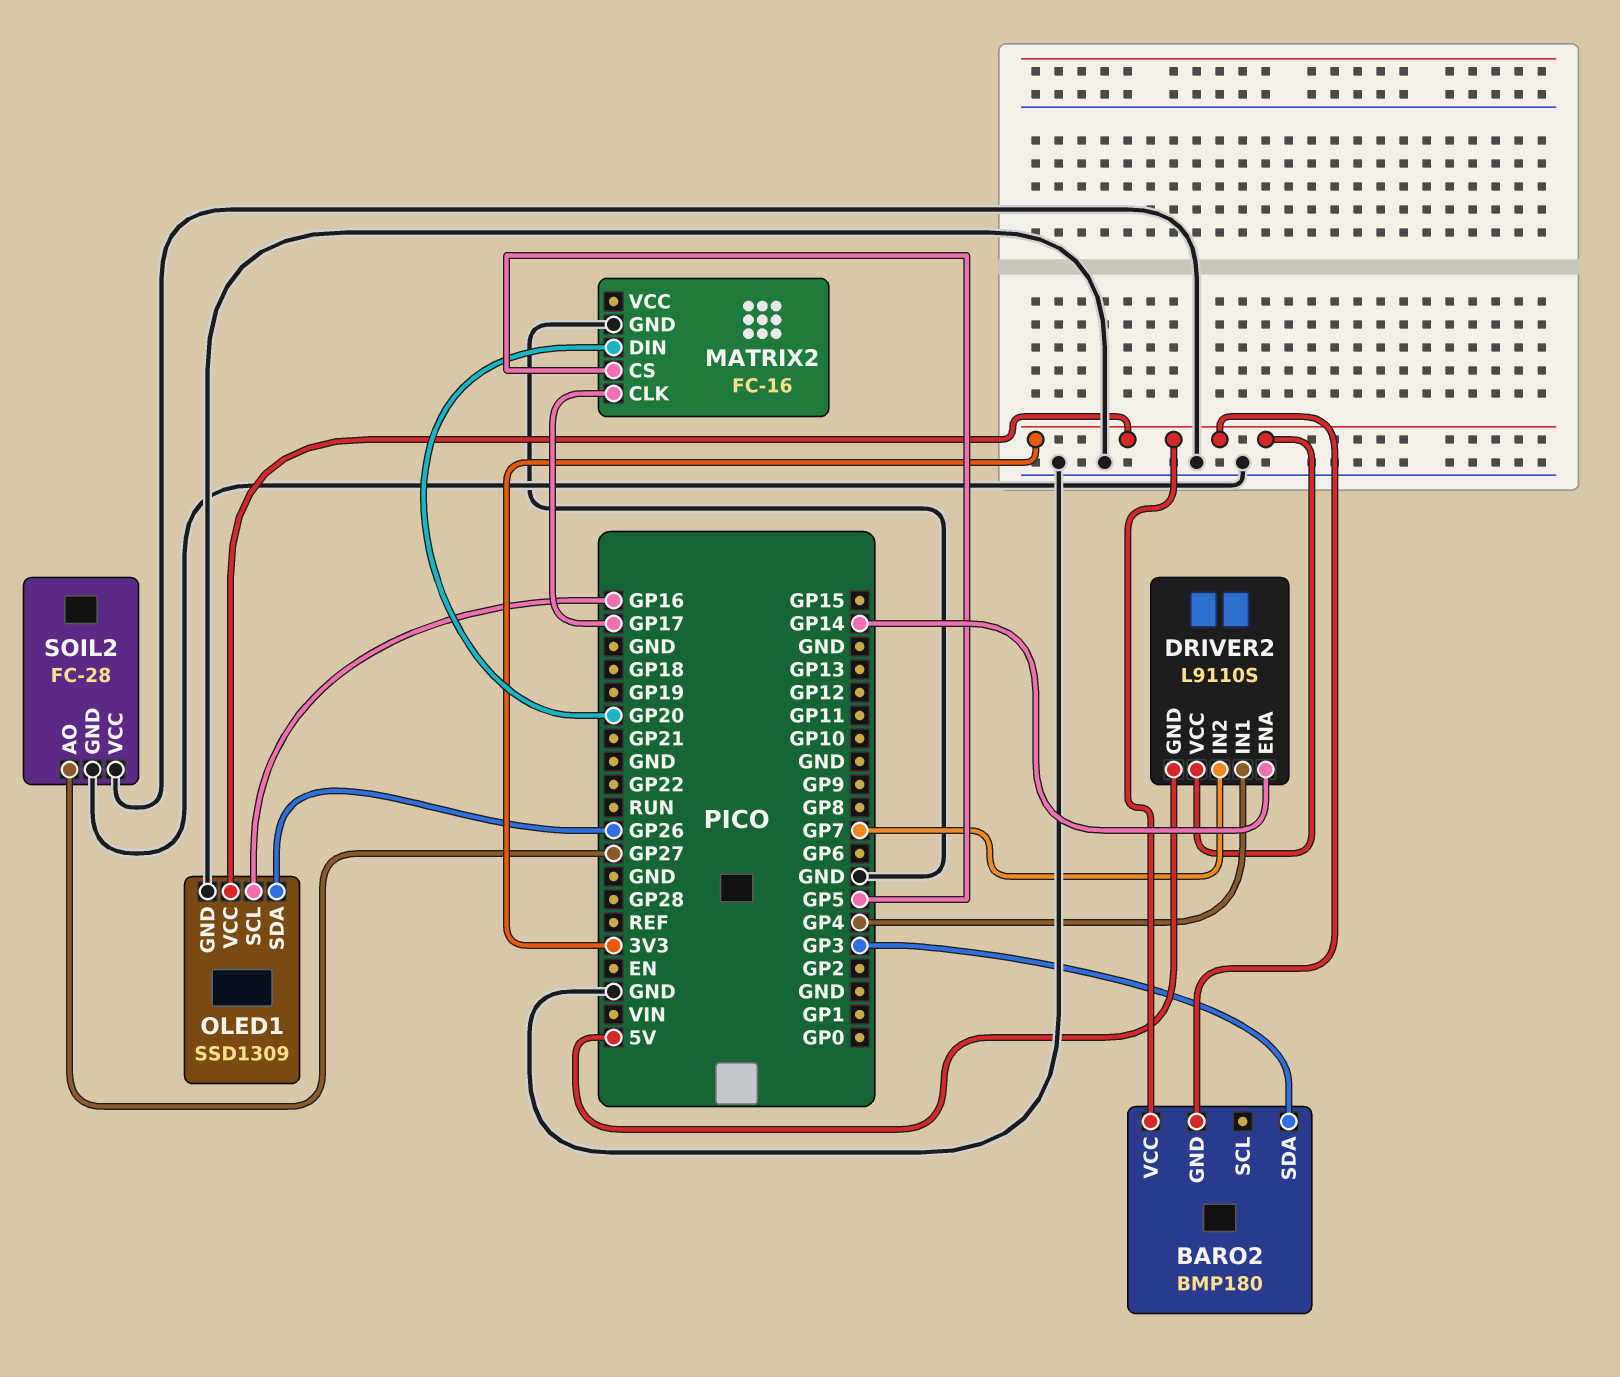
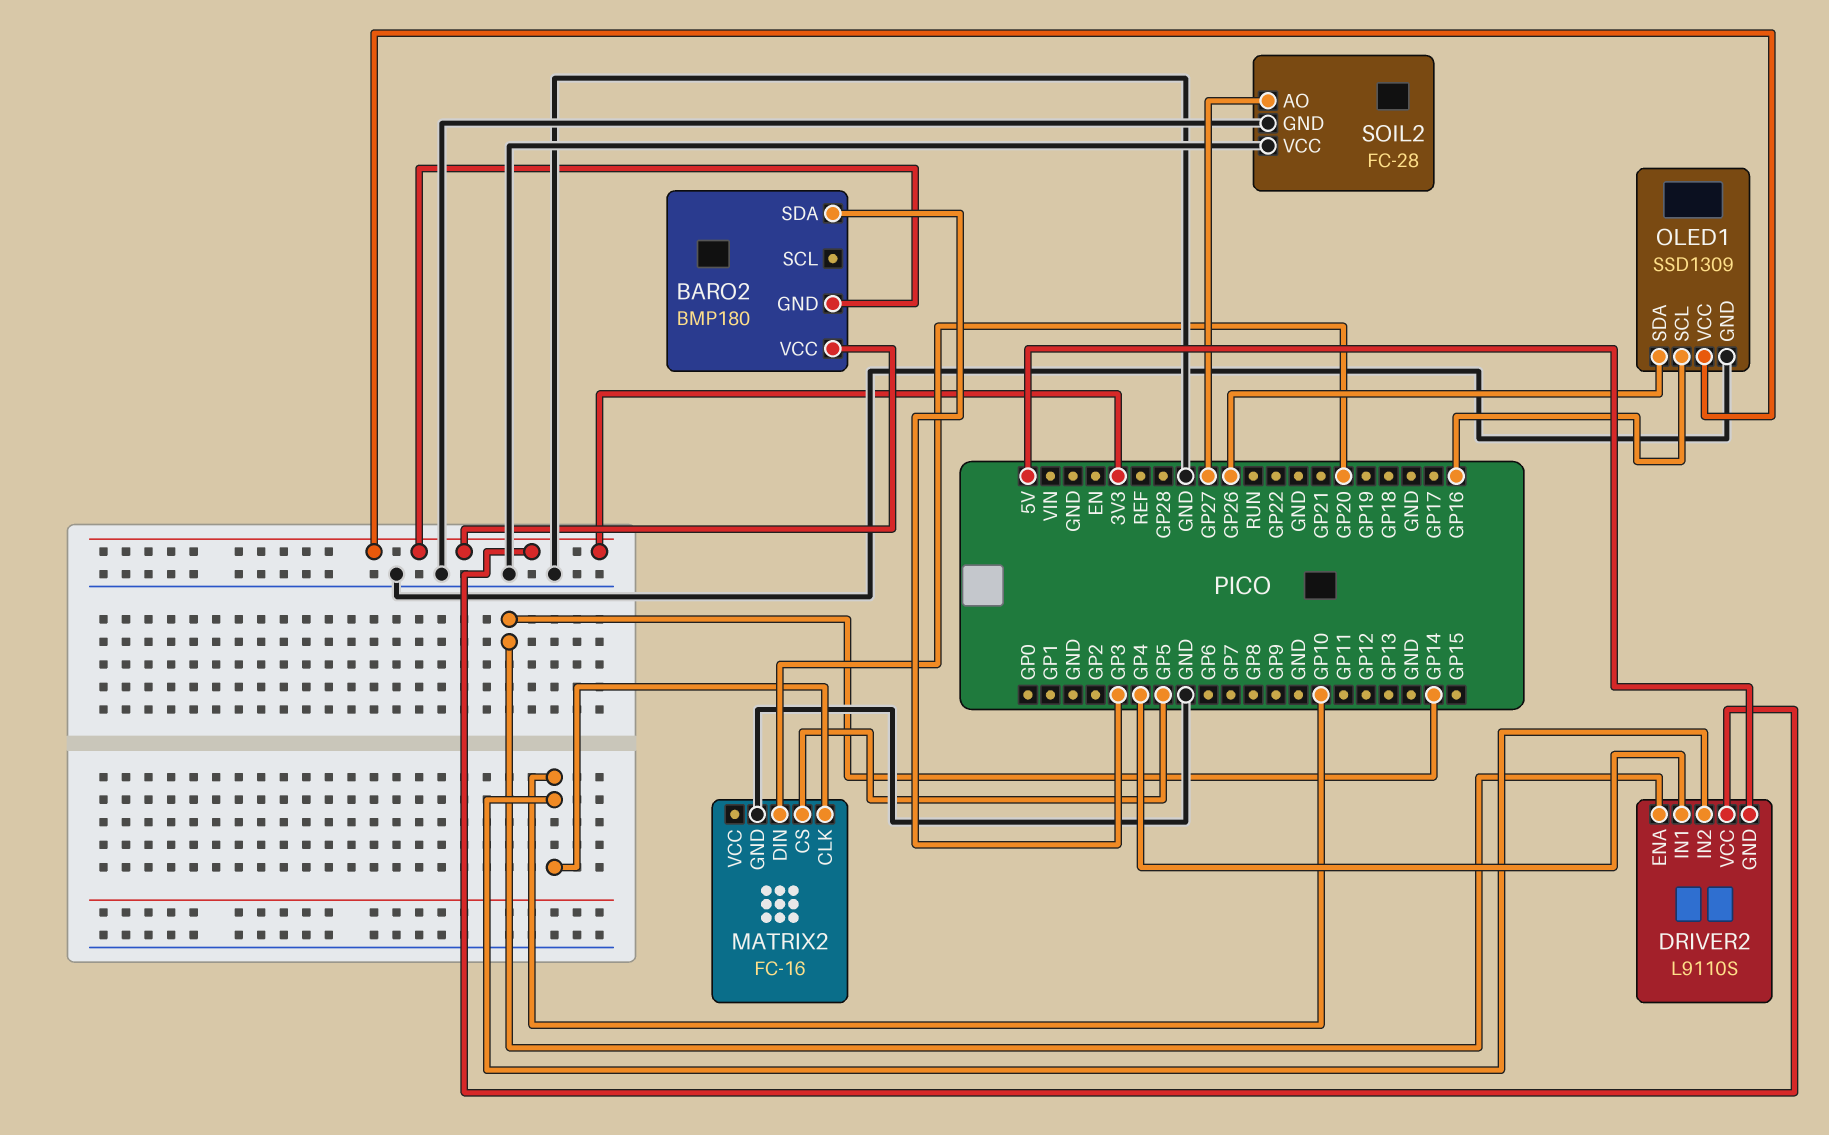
DRIVER2 pin IN2: GP7 -> GP10
MATRIX2 pin CLK: GP17 -> GP10

